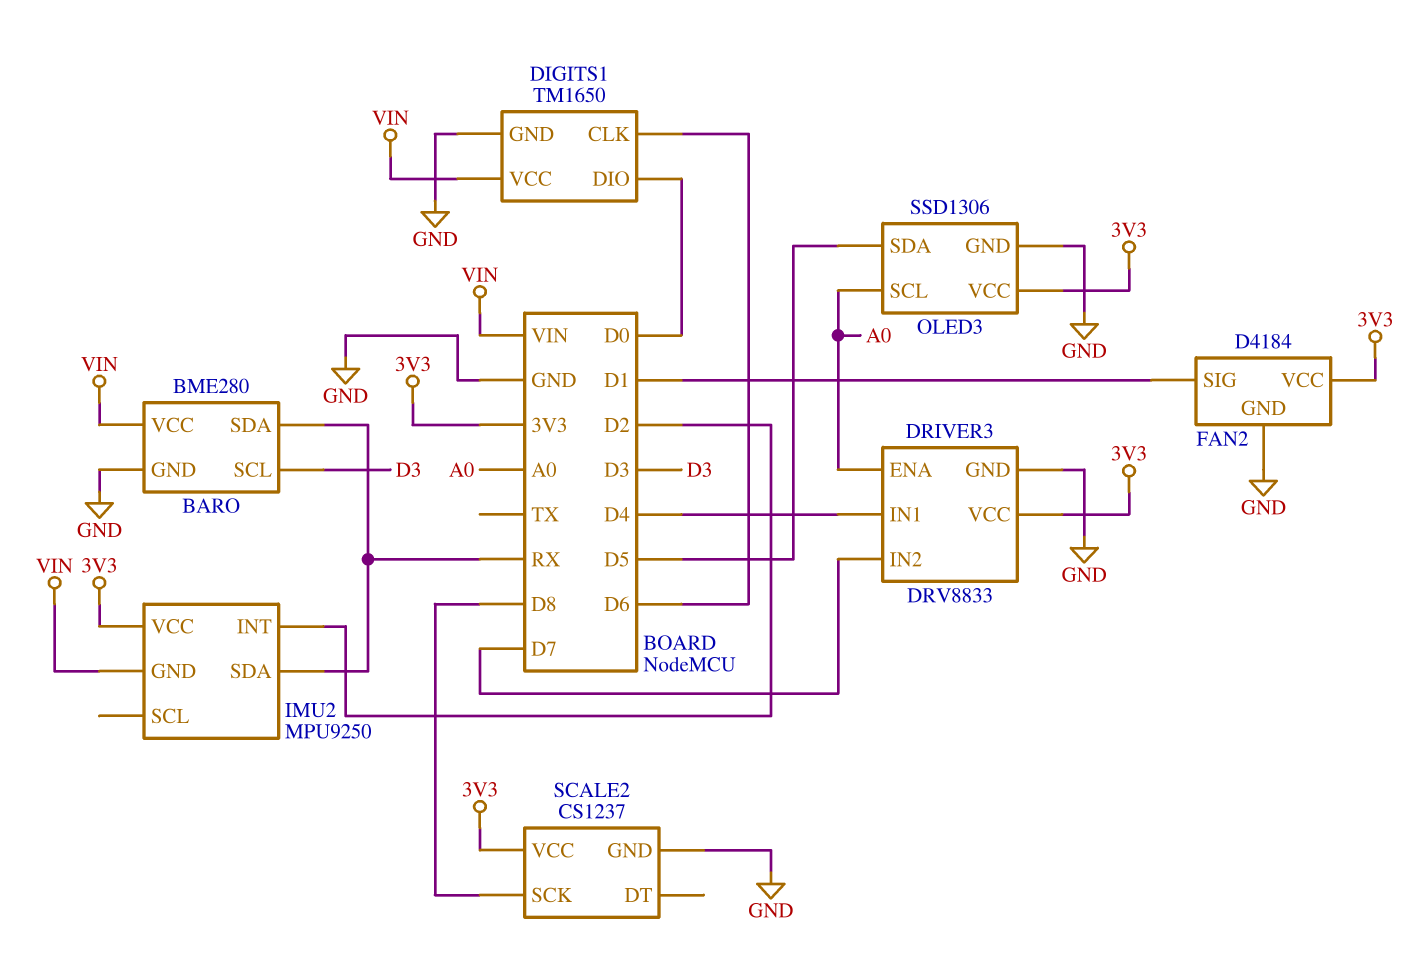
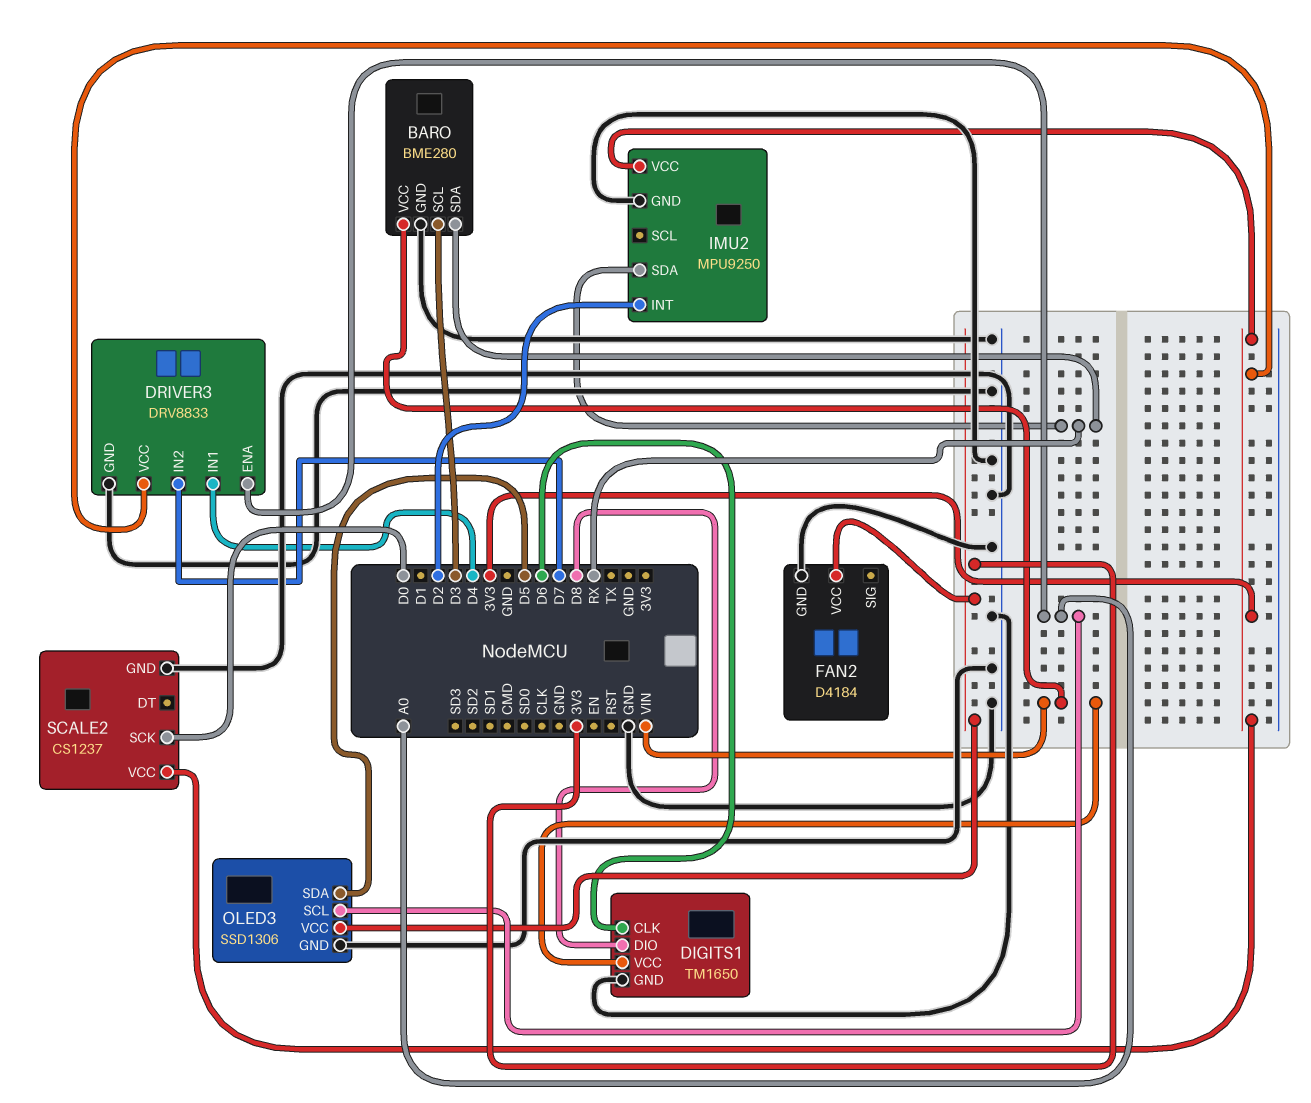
DIGITS1 pin DIO: D0 -> D8
FAN2 pin SIG: D1 -> none
IMU2 pin GND: VIN -> GND
SCALE2 pin SCK: D8 -> D0

